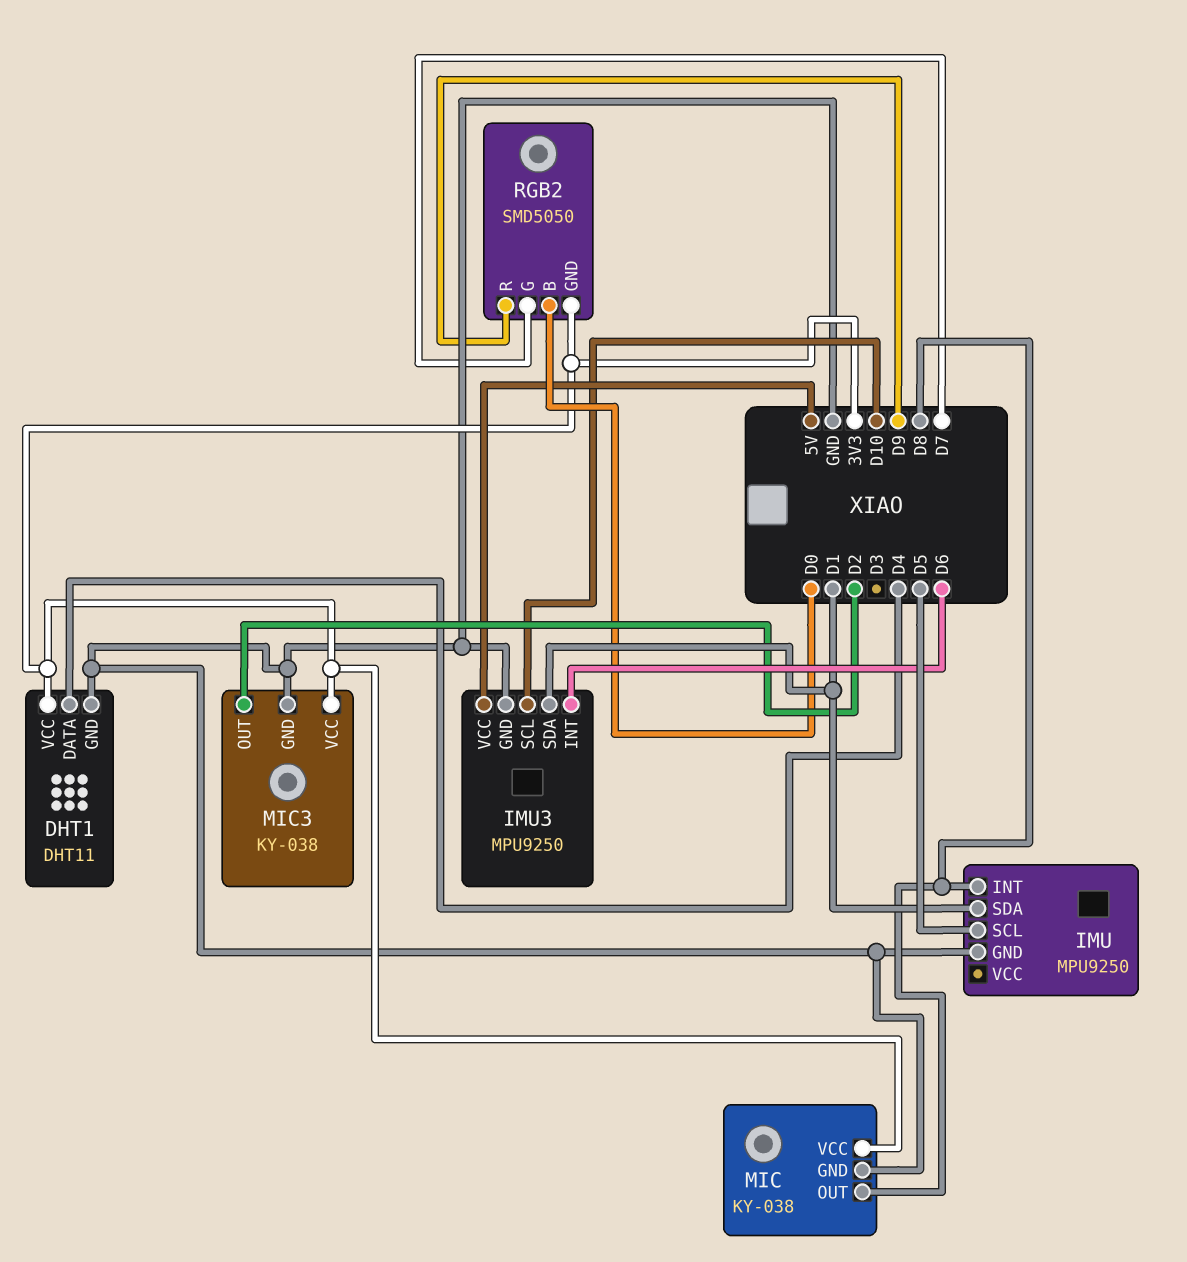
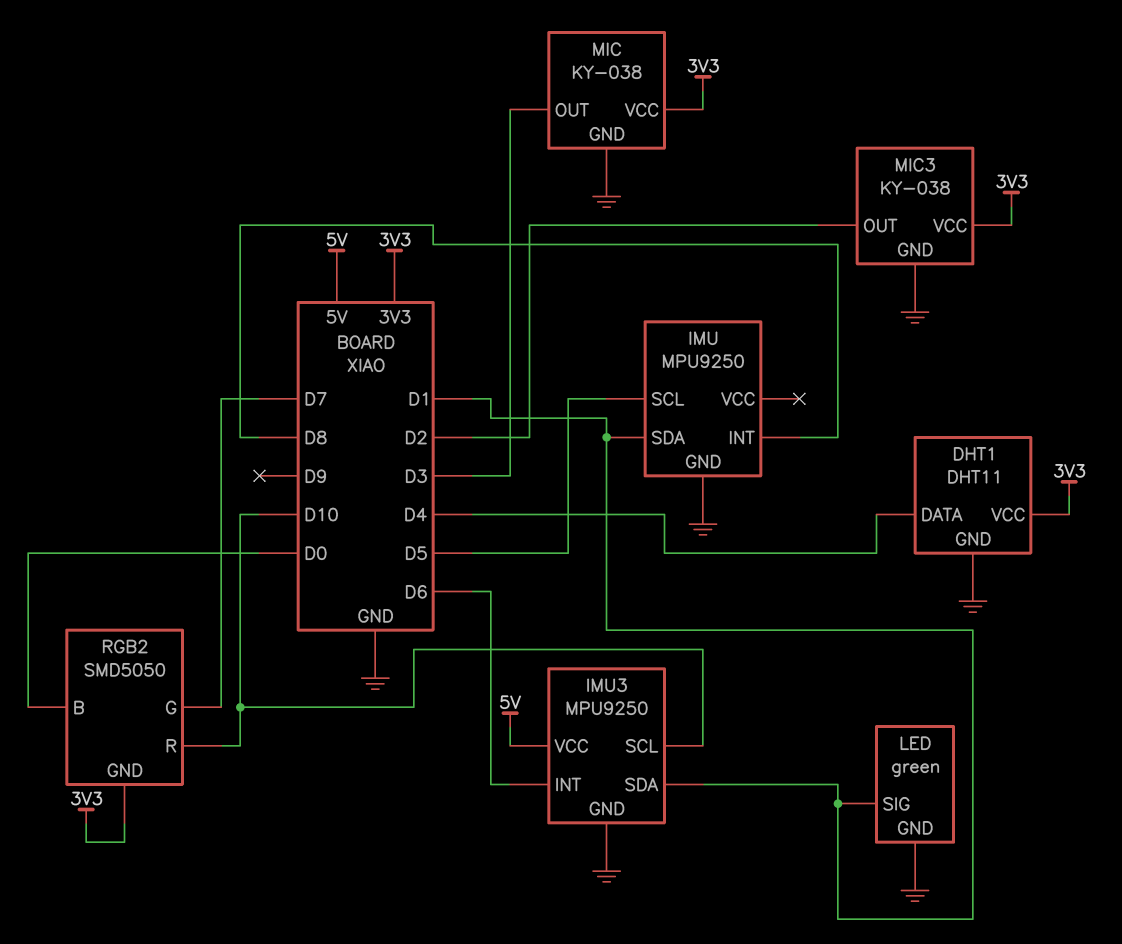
LED: none -> green
LED pin GND: none -> GND
LED pin SIG: none -> D1
MIC pin OUT: D8 -> D3
RGB2 pin R: D9 -> D10

